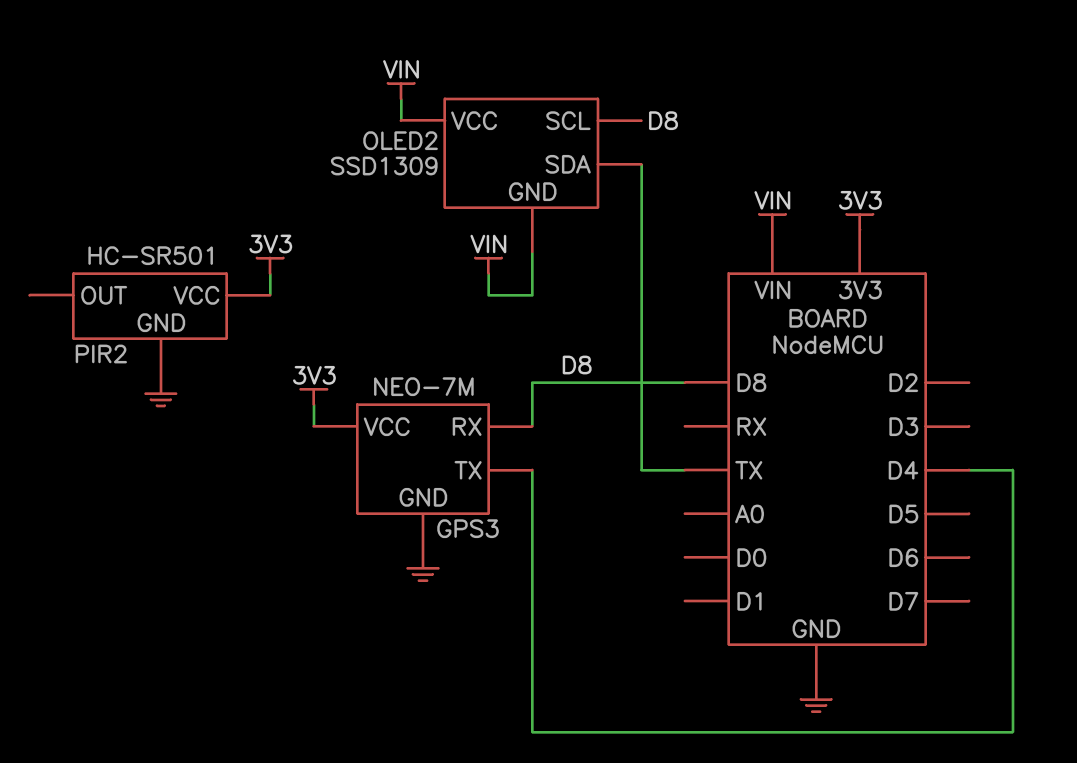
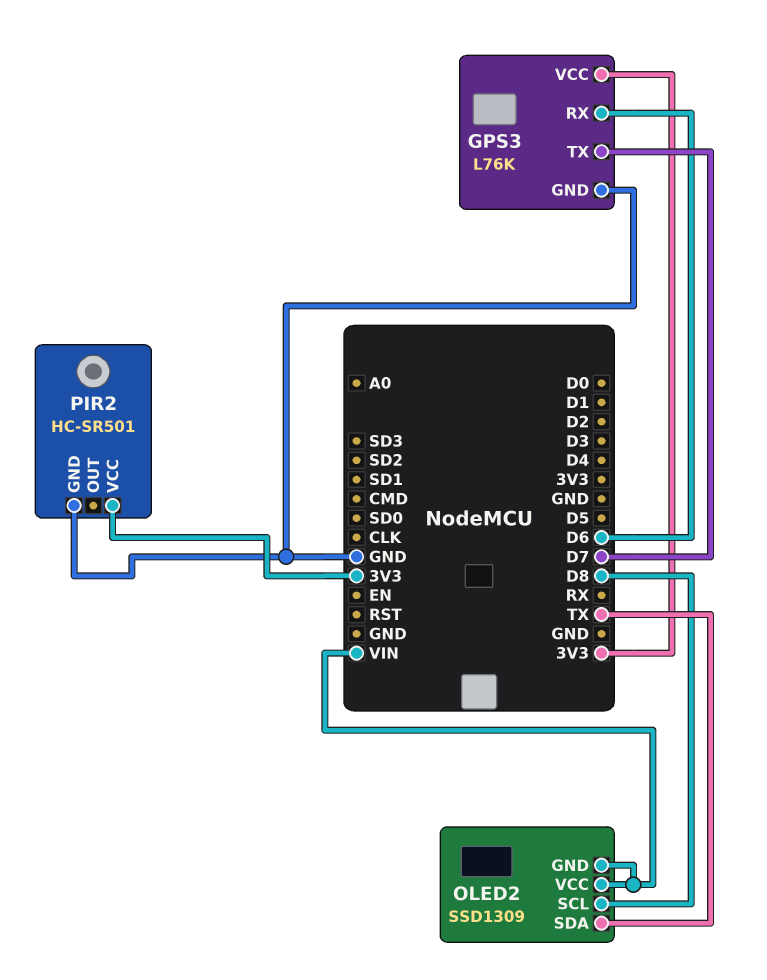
GPS3: NEO-7M -> L76K
GPS3 pin RX: D8 -> D6
GPS3 pin TX: D4 -> D7

